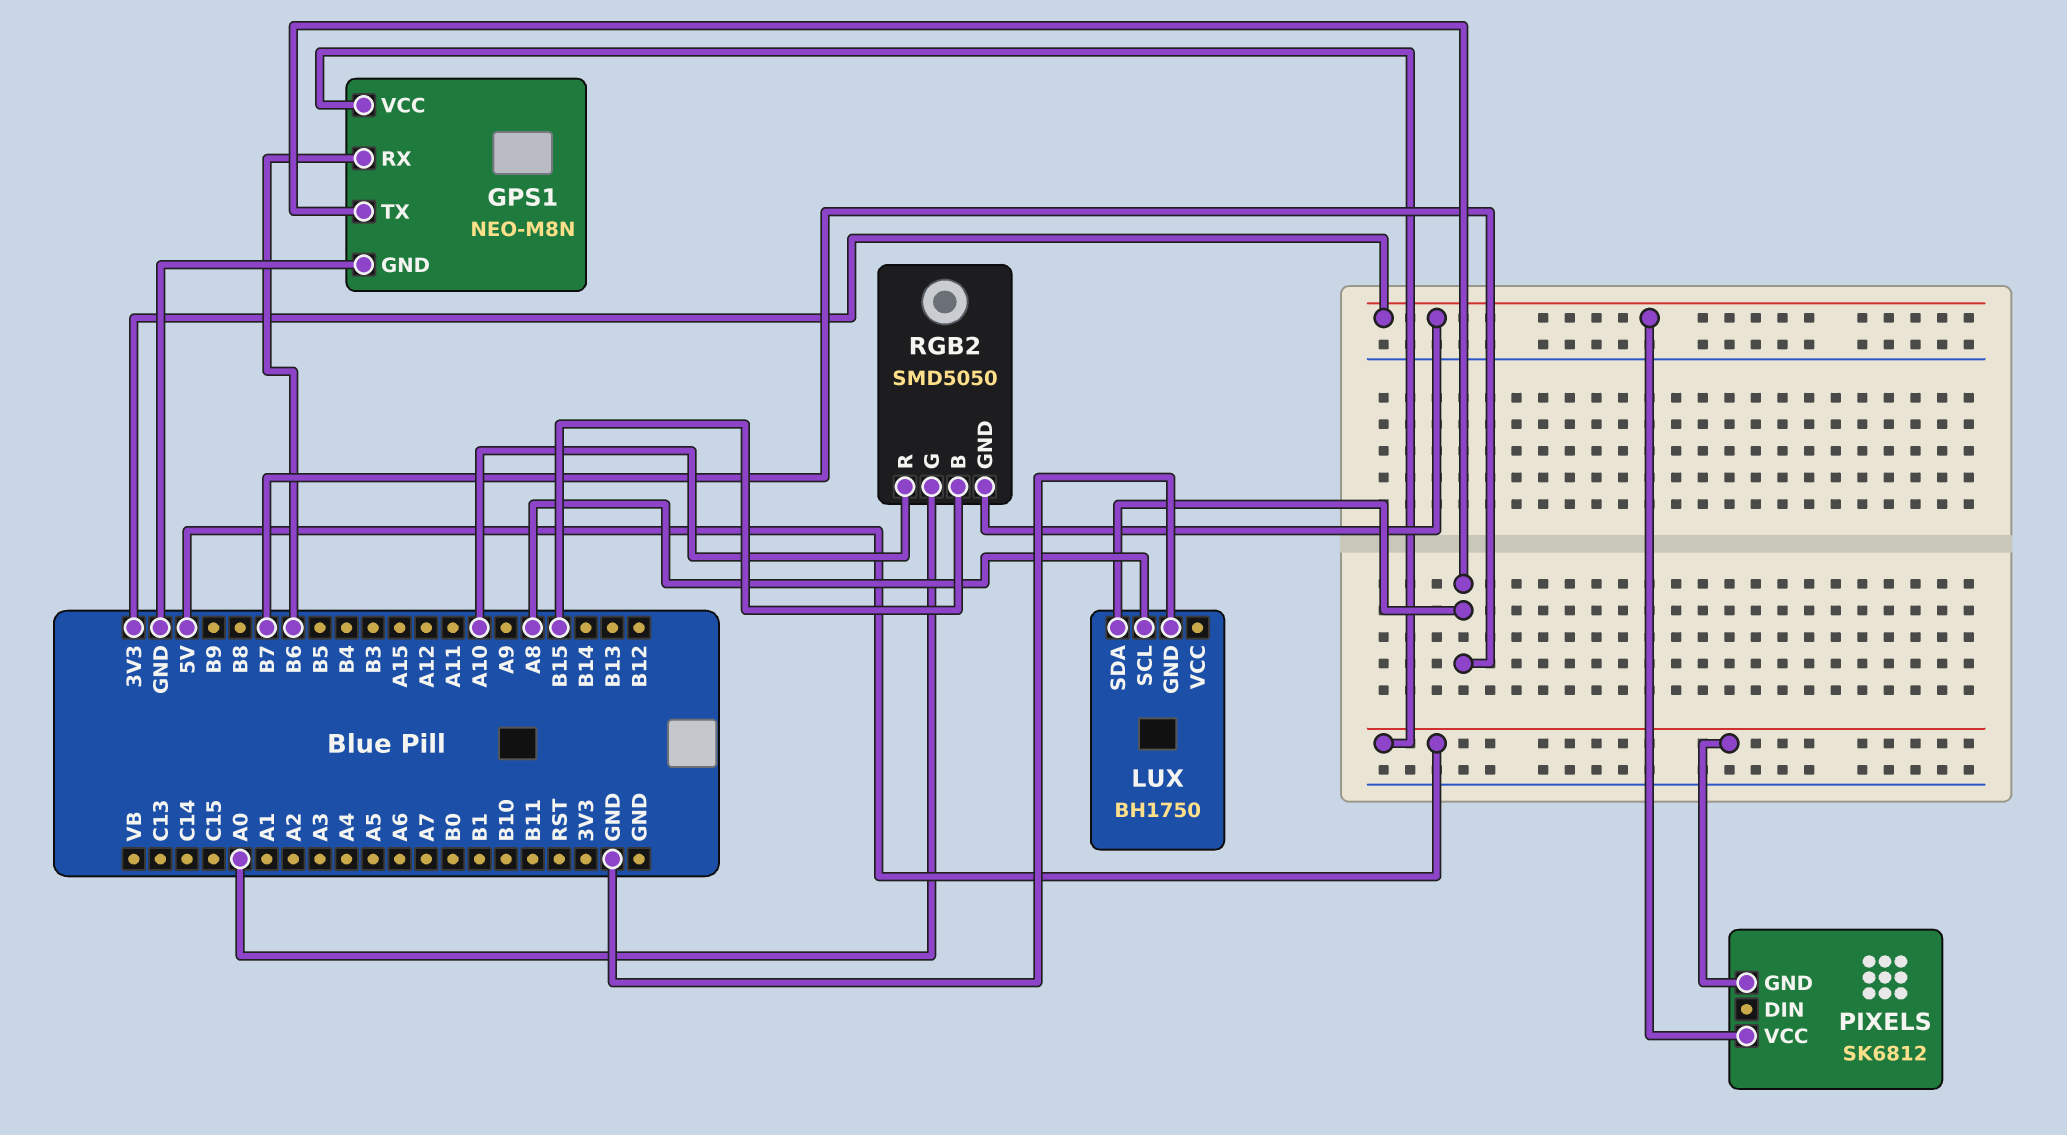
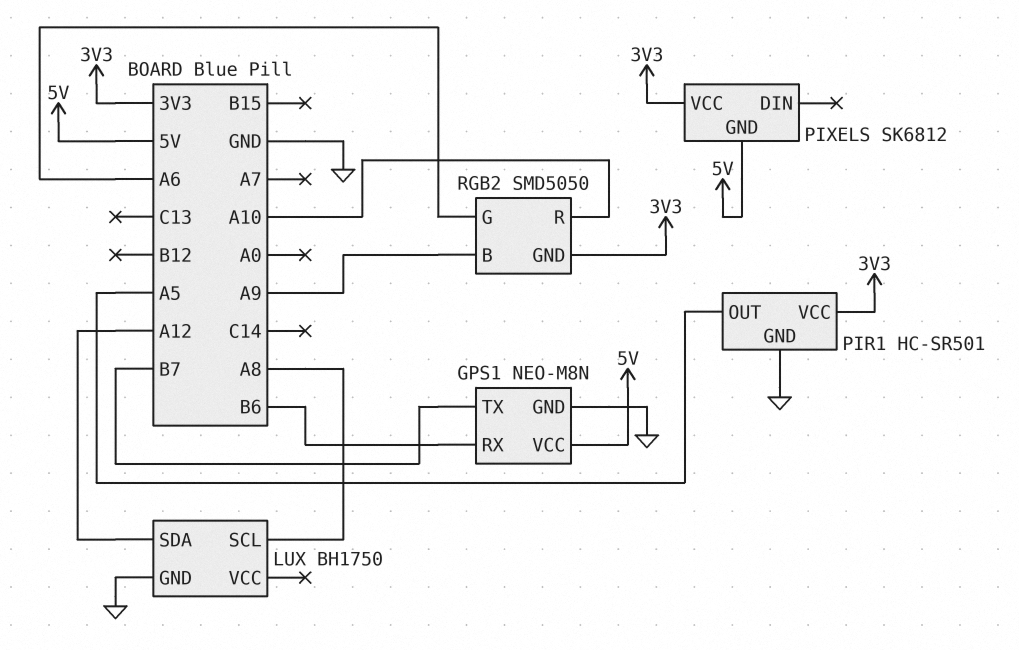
LUX pin SDA: B7 -> A12
PIR1: none -> HC-SR501
PIR1 pin GND: none -> GND
PIR1 pin OUT: none -> A5
PIR1 pin VCC: none -> 3V3
RGB2 pin B: B15 -> A9
RGB2 pin G: A0 -> A6

